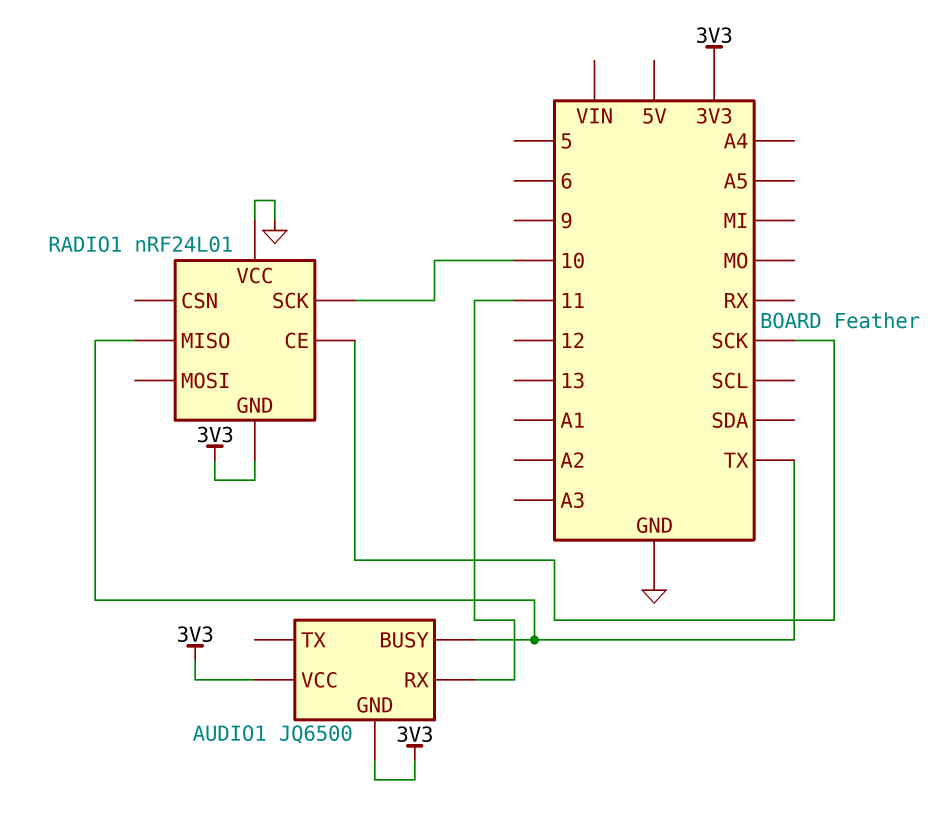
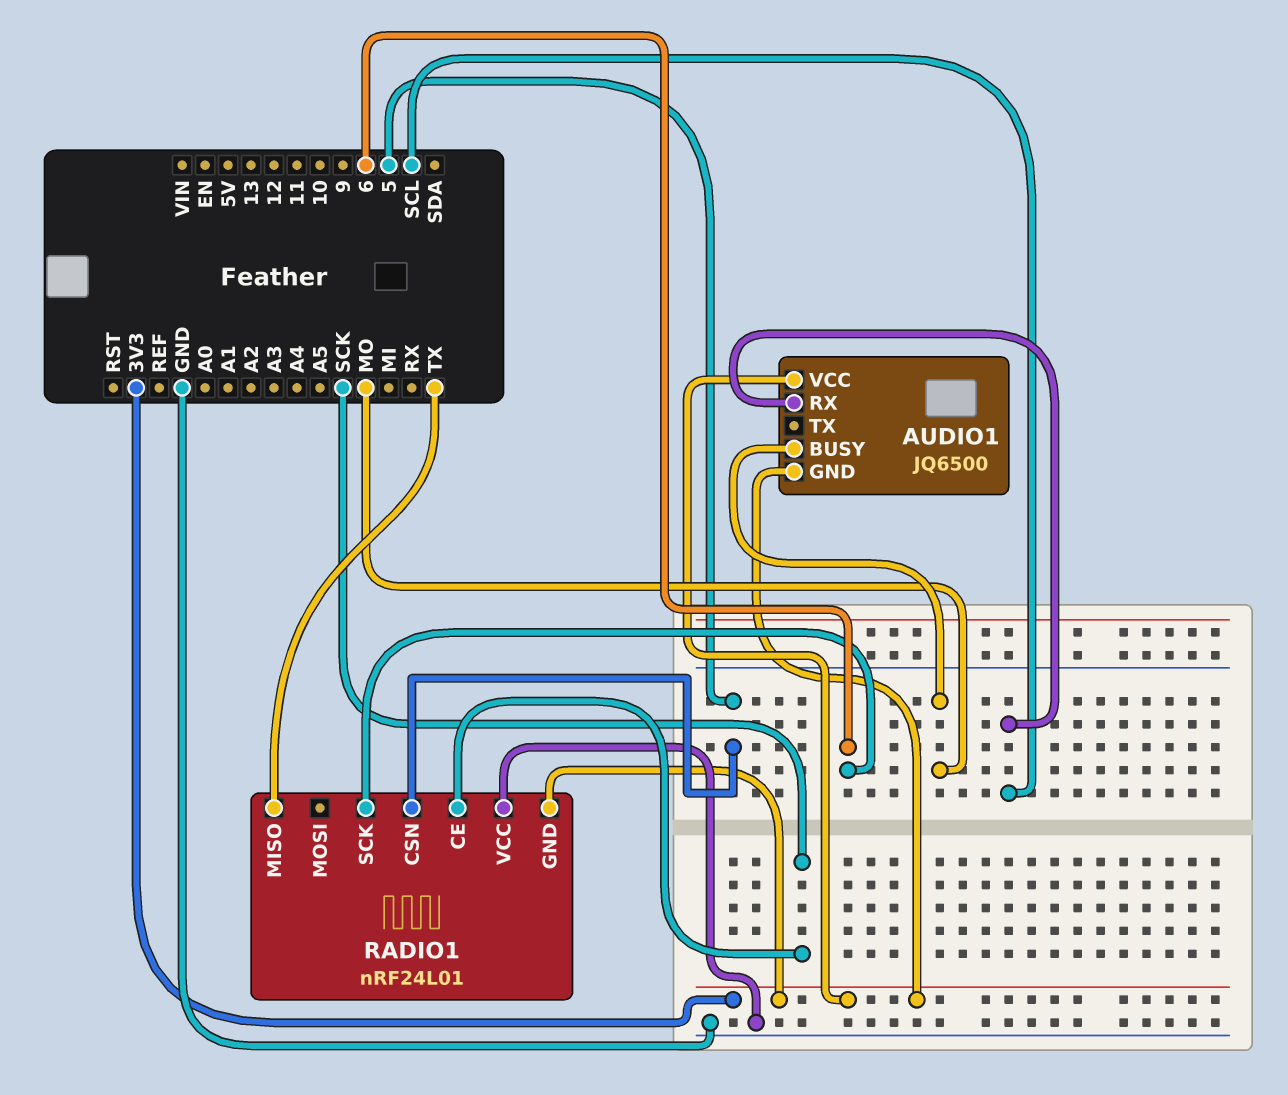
AUDIO1 pin BUSY: TX -> MO
AUDIO1 pin RX: 11 -> SCL
RADIO1 pin CSN: none -> 5
RADIO1 pin SCK: 10 -> 6

